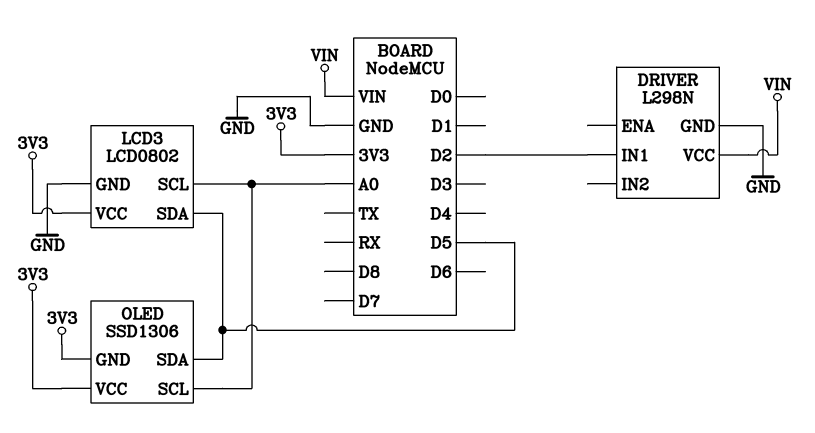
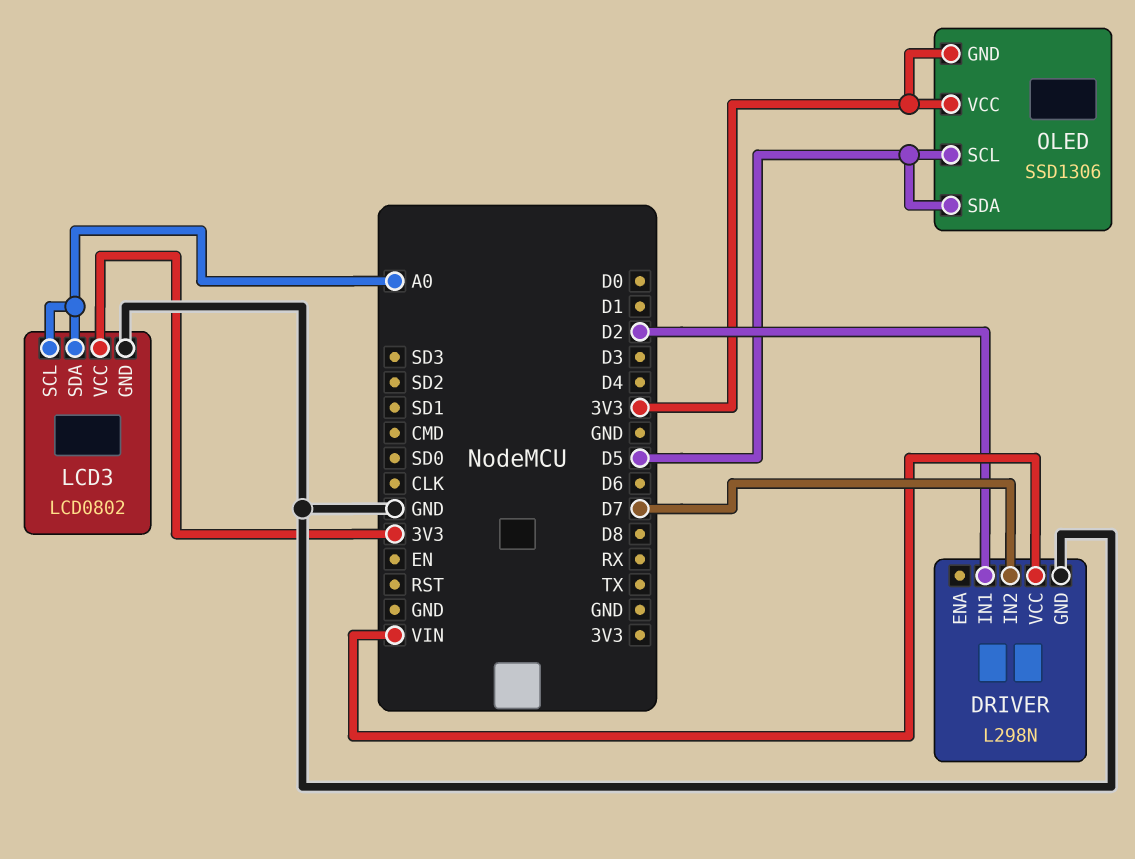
DRIVER pin IN2: none -> D7
LCD3 pin SDA: D5 -> A0
OLED pin SCL: A0 -> D5

